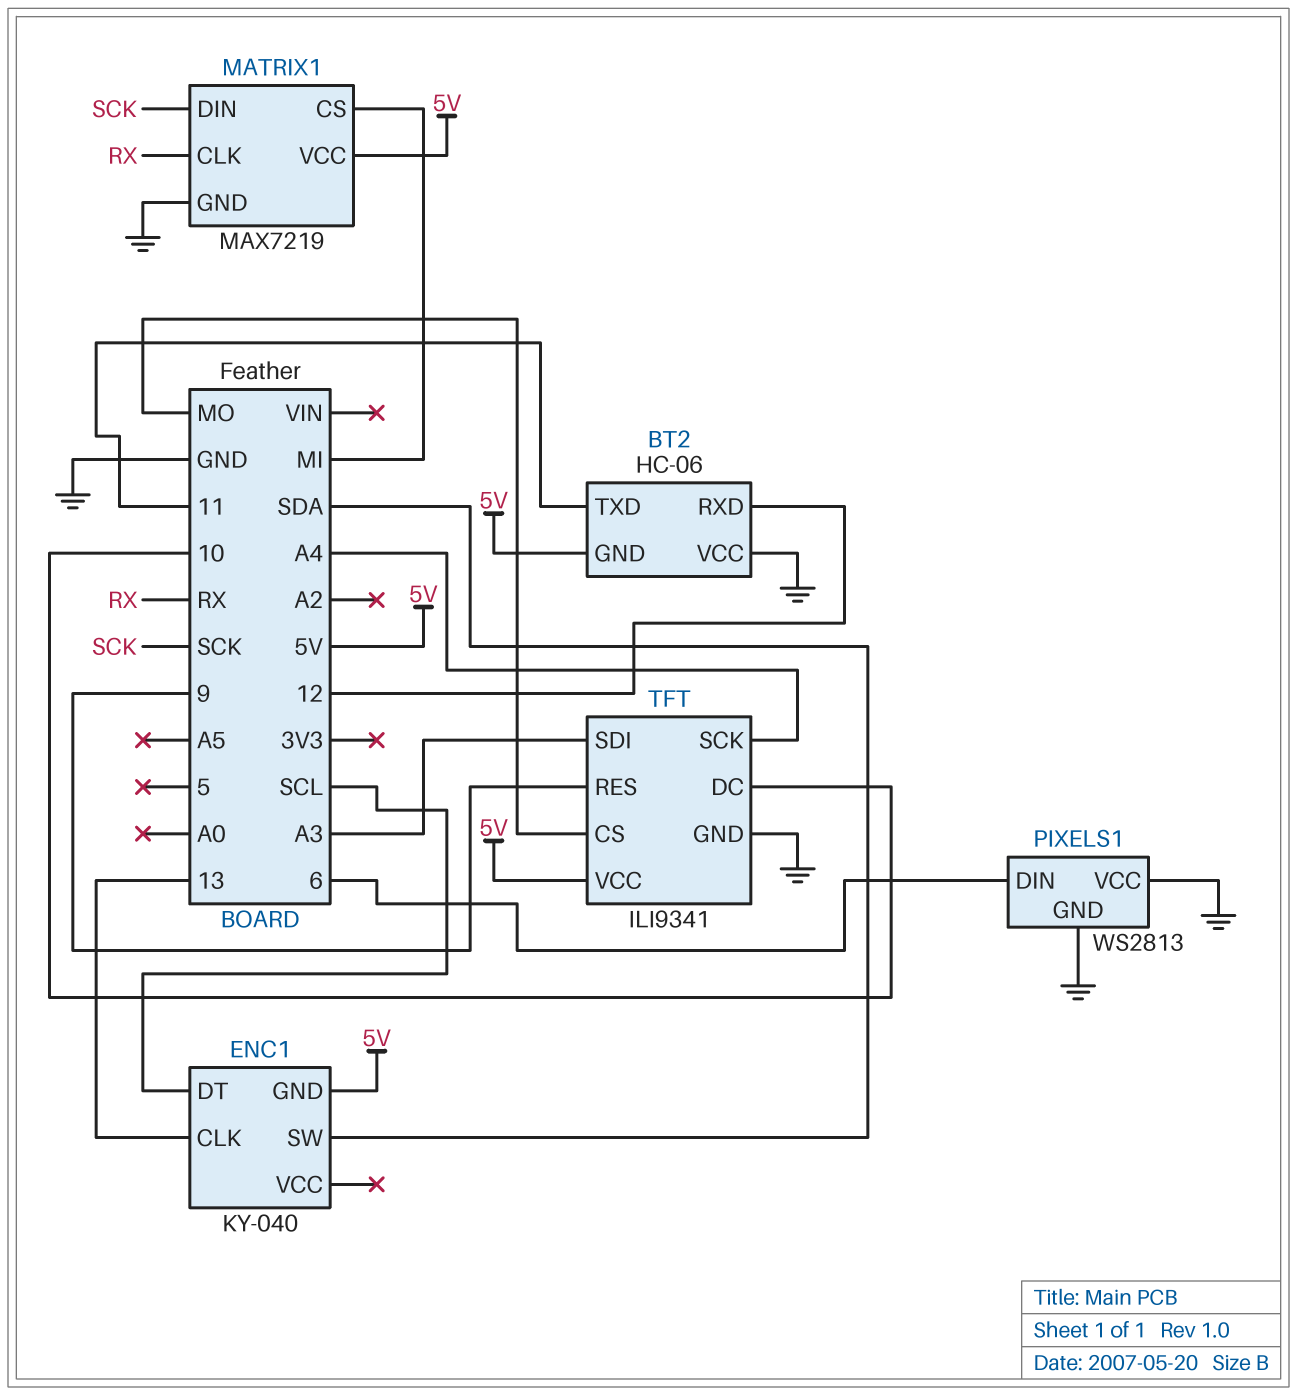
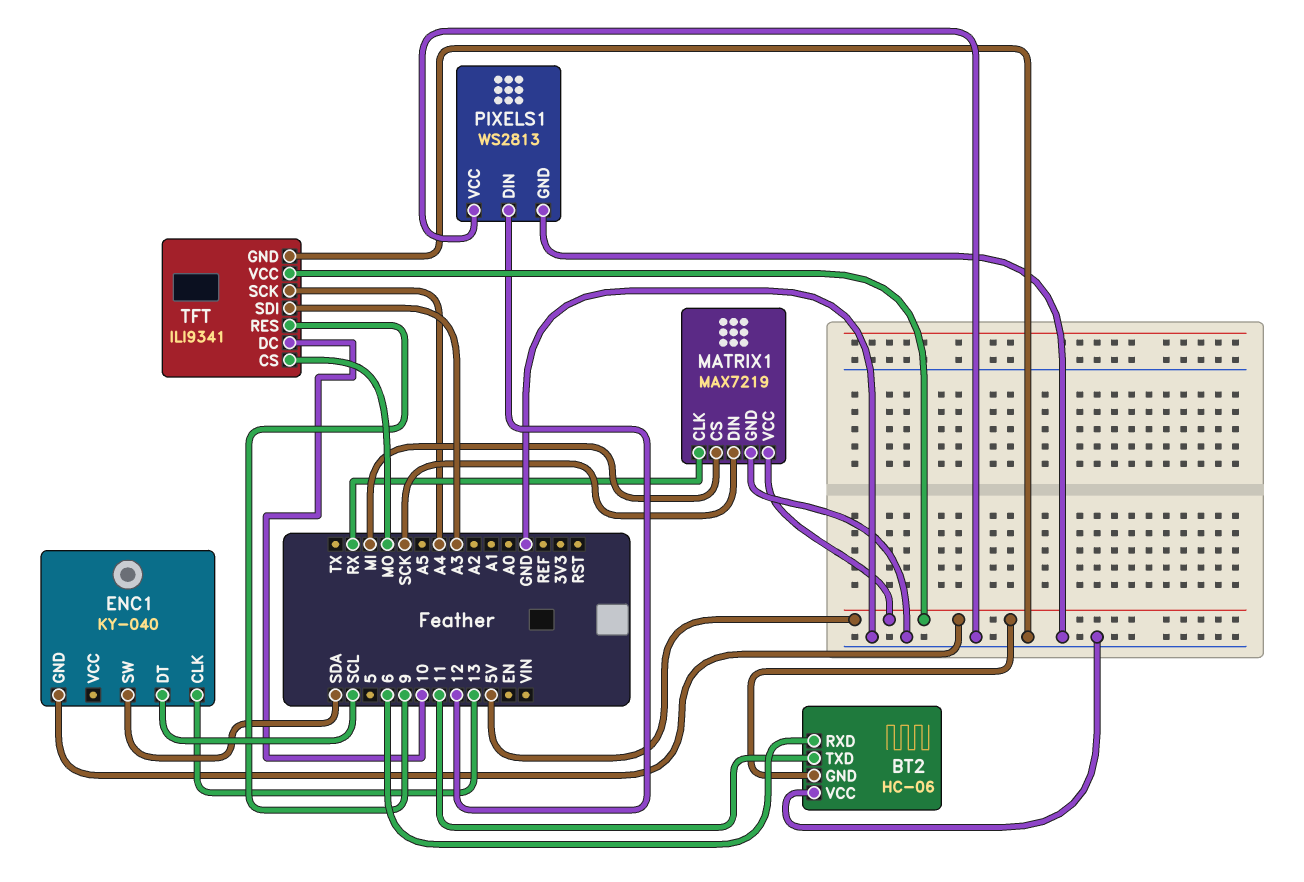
BT2 pin RXD: 12 -> 6
PIXELS1 pin DIN: 6 -> 12

